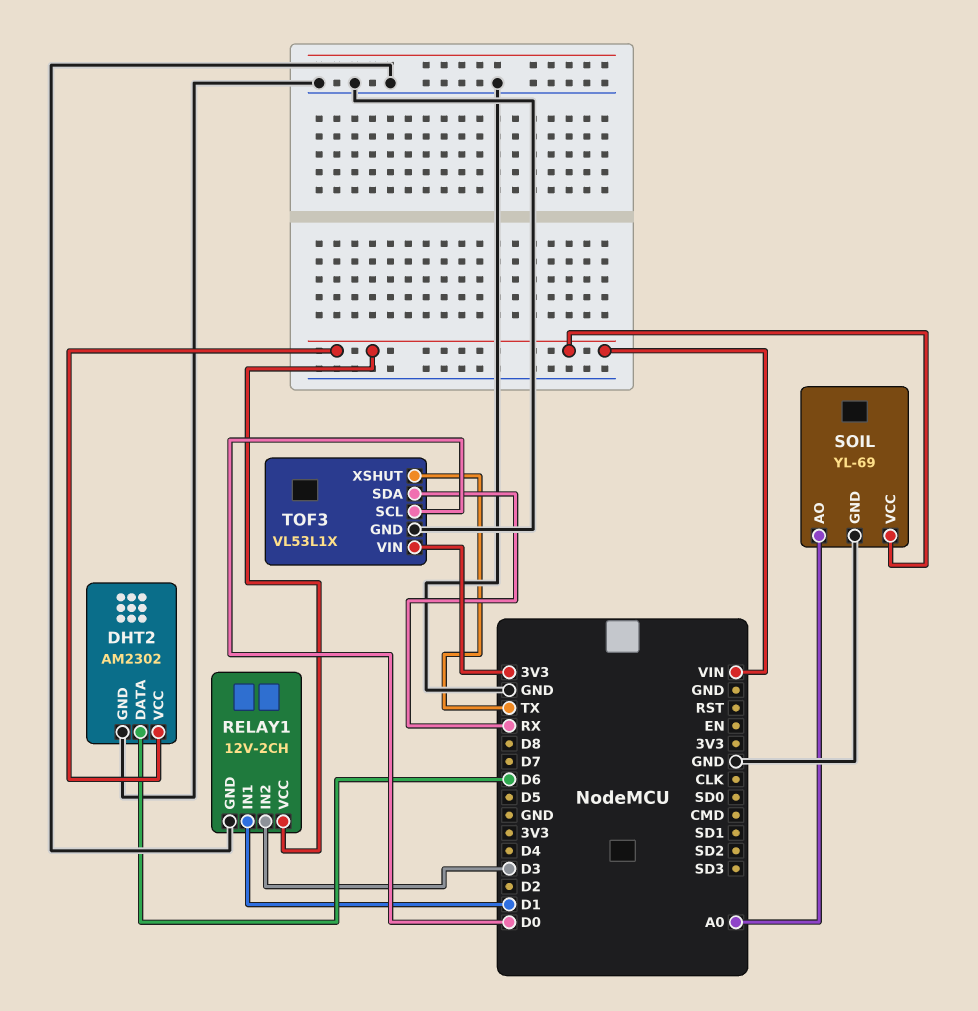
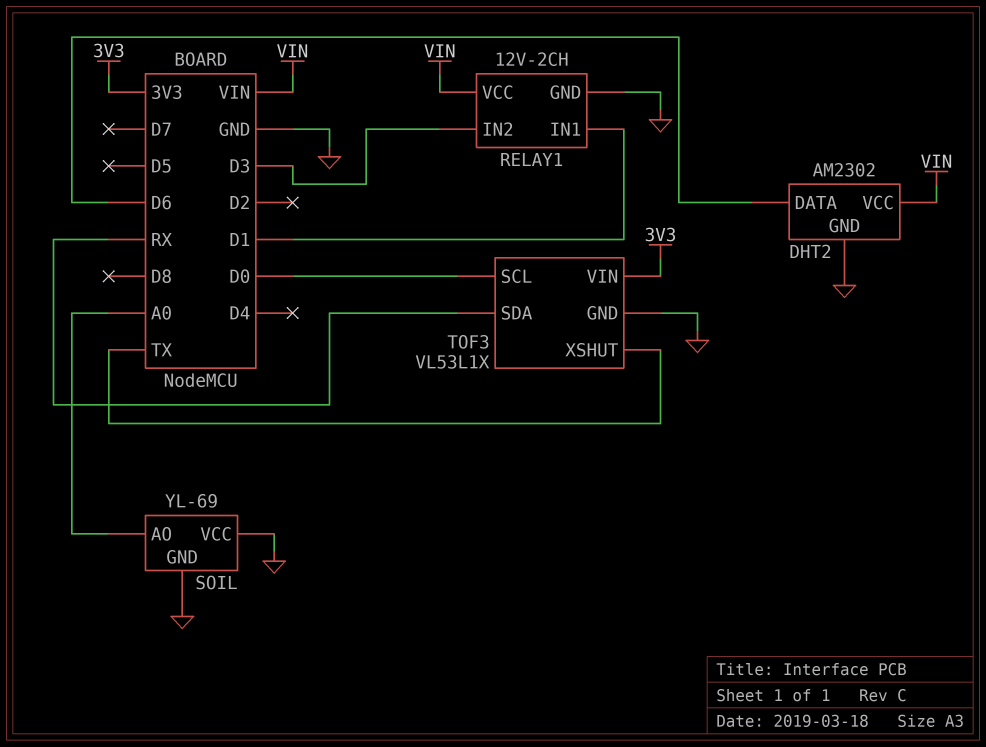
SOIL pin VCC: VIN -> GND

